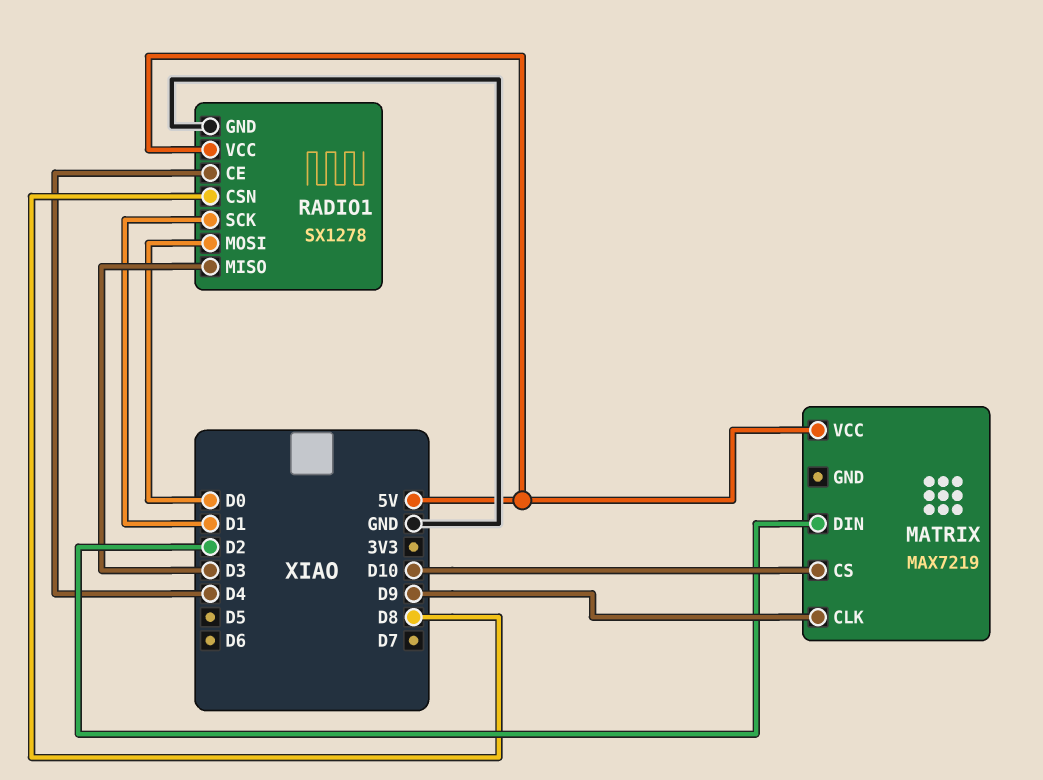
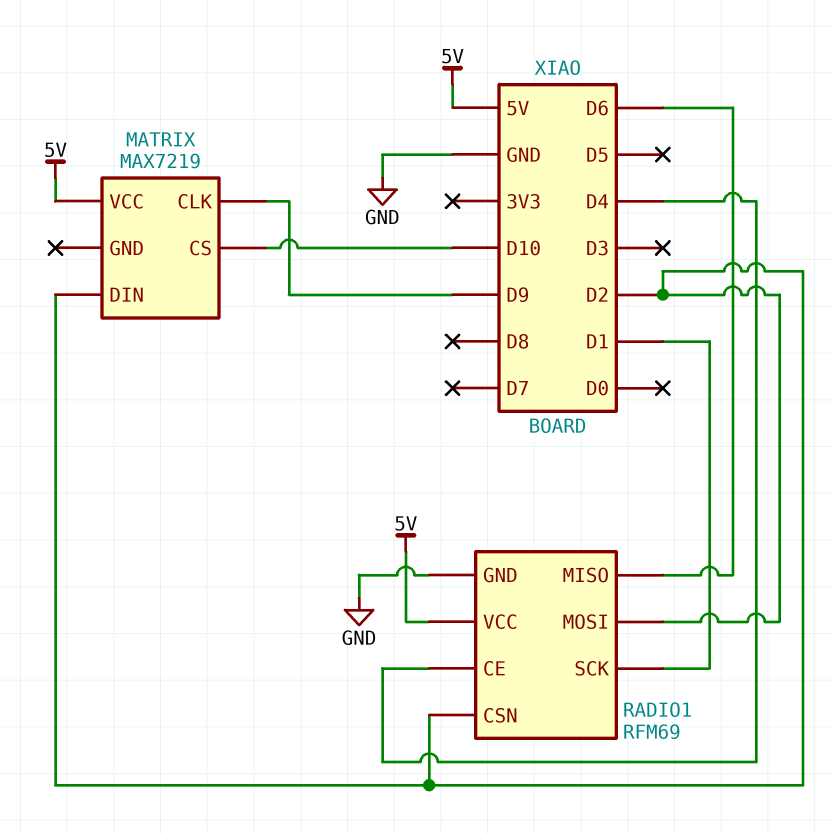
RADIO1: SX1278 -> RFM69
RADIO1 pin CSN: D8 -> D2
RADIO1 pin MISO: D3 -> D6
RADIO1 pin MOSI: D0 -> D2

